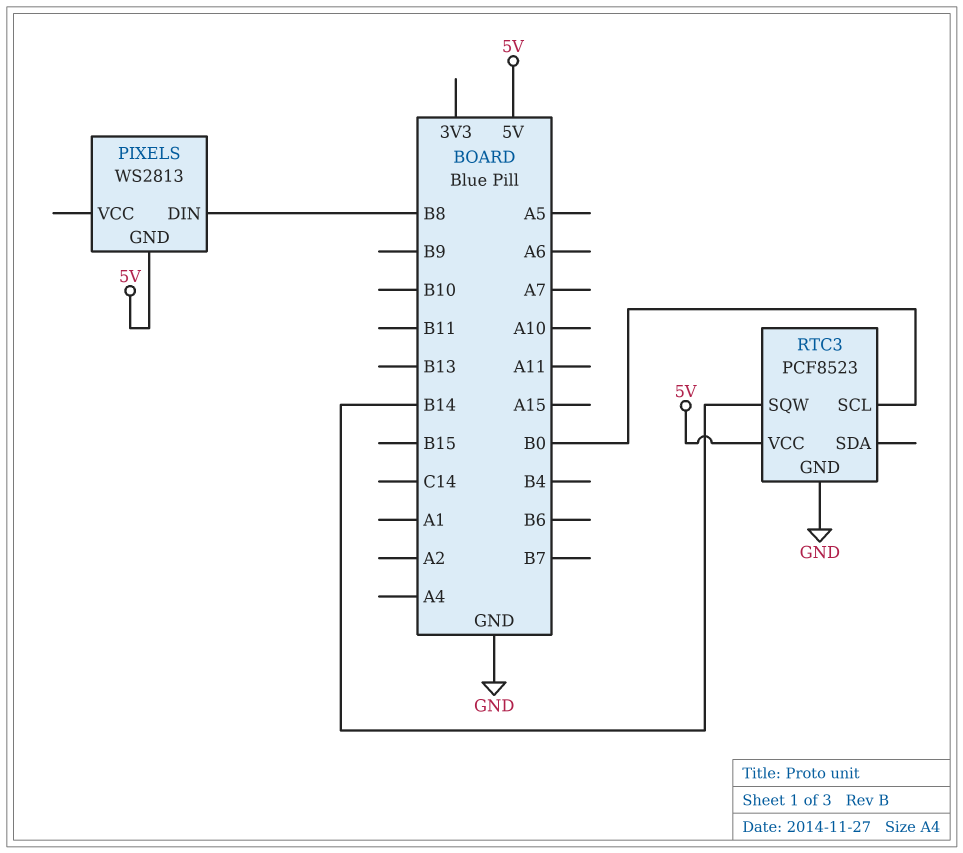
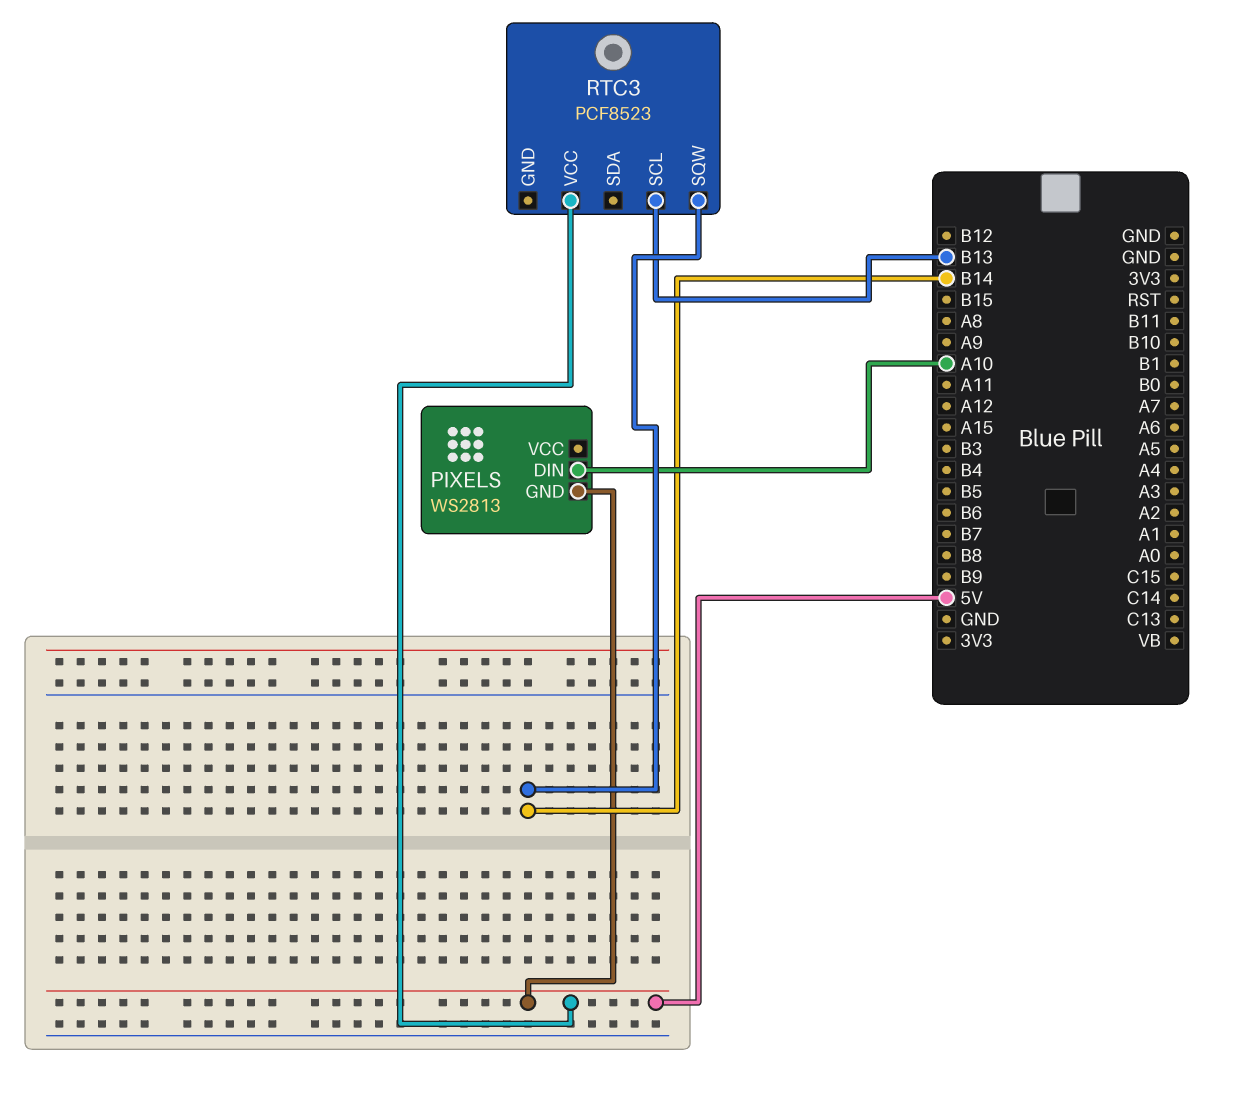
PIXELS pin DIN: B8 -> A10
RTC3 pin GND: GND -> none
RTC3 pin SCL: B0 -> B13

